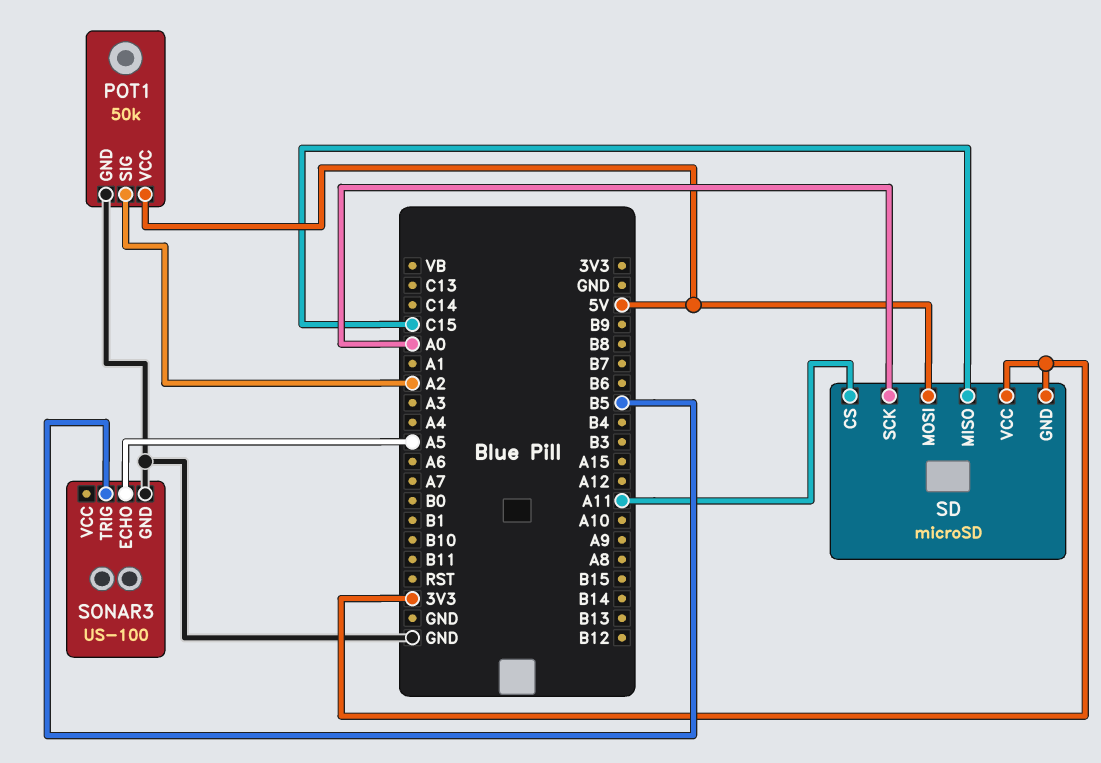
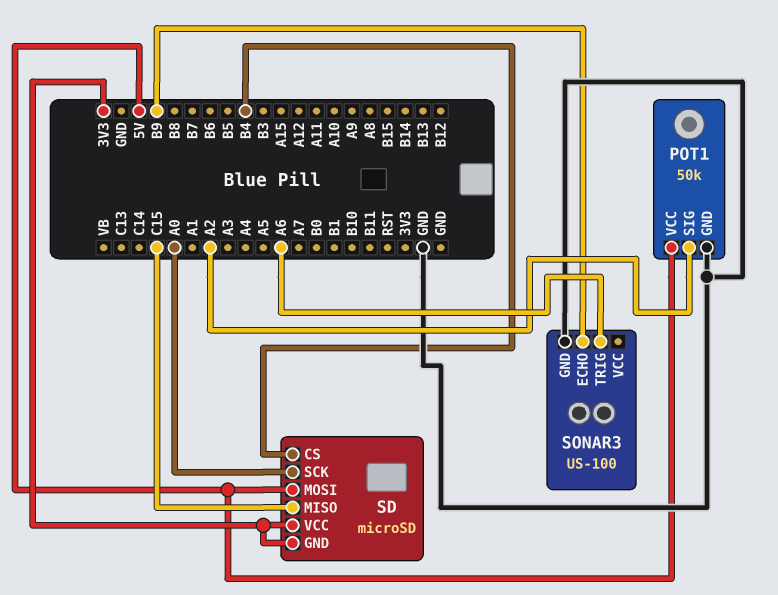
SD pin CS: A11 -> B4
SONAR3 pin ECHO: A5 -> B9
SONAR3 pin TRIG: B5 -> A6

